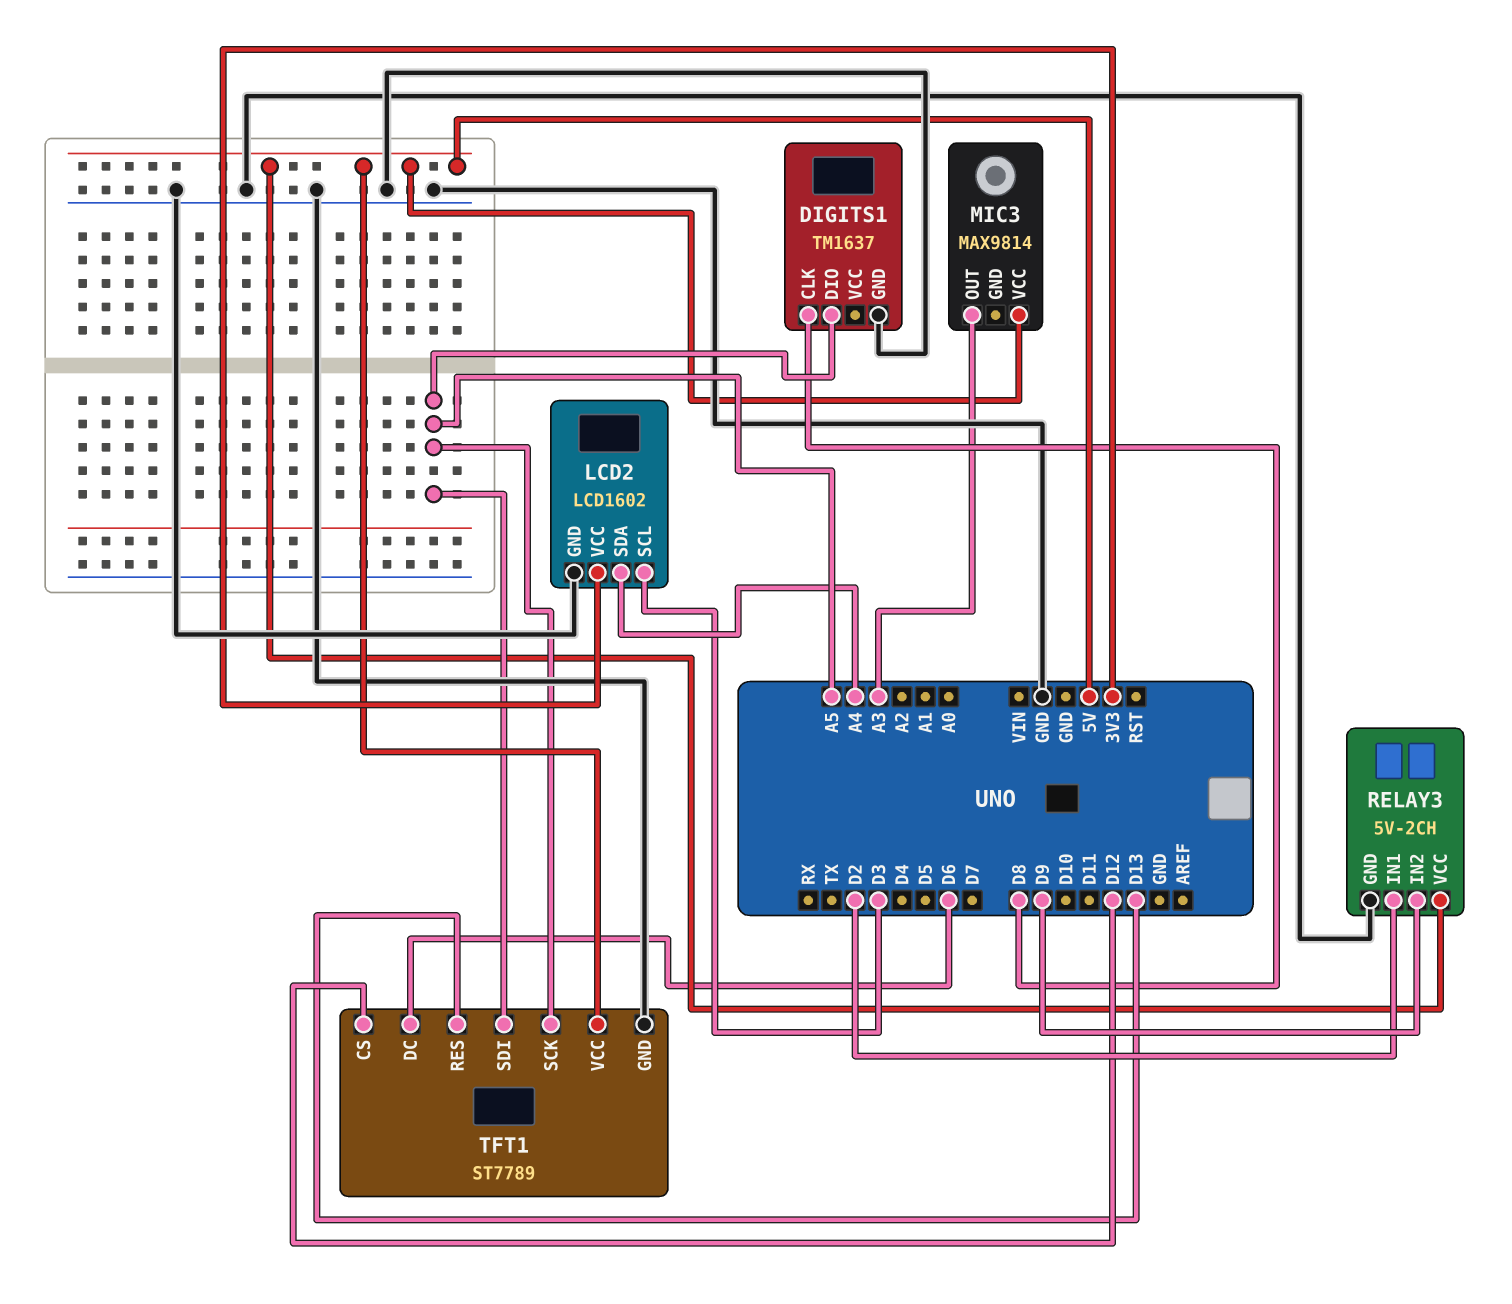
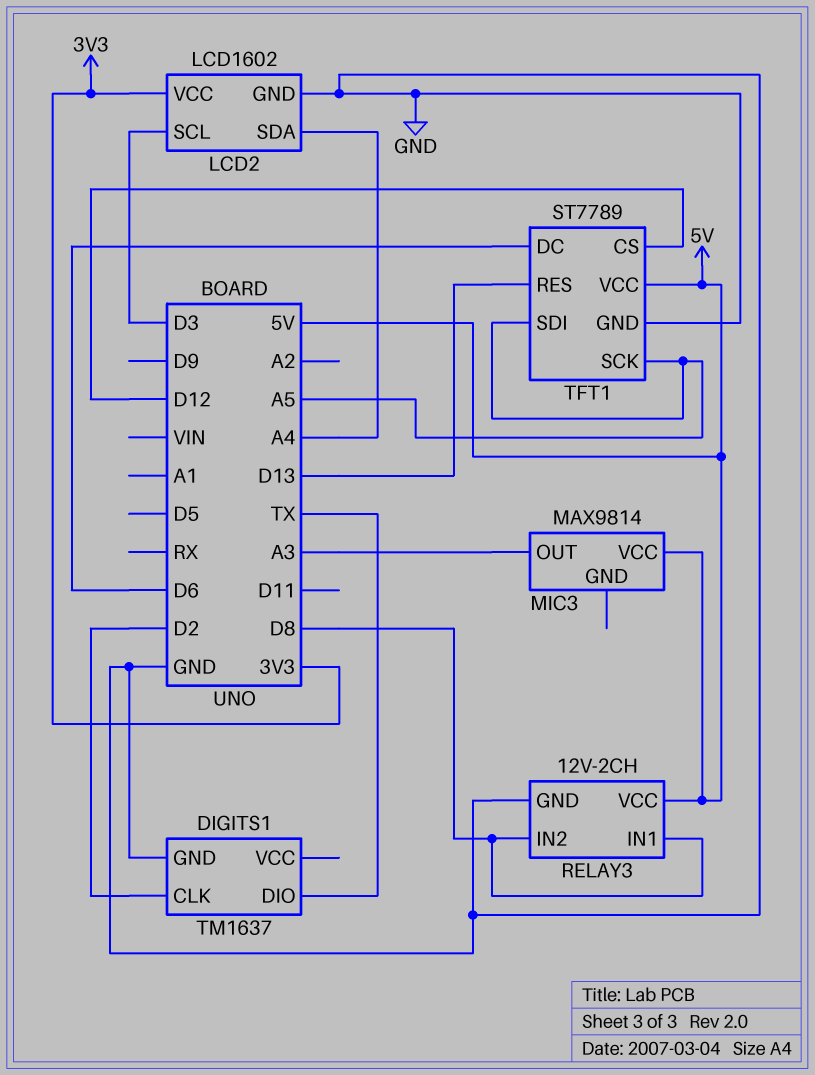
DIGITS1 pin CLK: D8 -> D2
DIGITS1 pin DIO: A5 -> TX
RELAY3: 5V-2CH -> 12V-2CH
RELAY3 pin IN1: D2 -> D8
RELAY3 pin IN2: D9 -> D8

